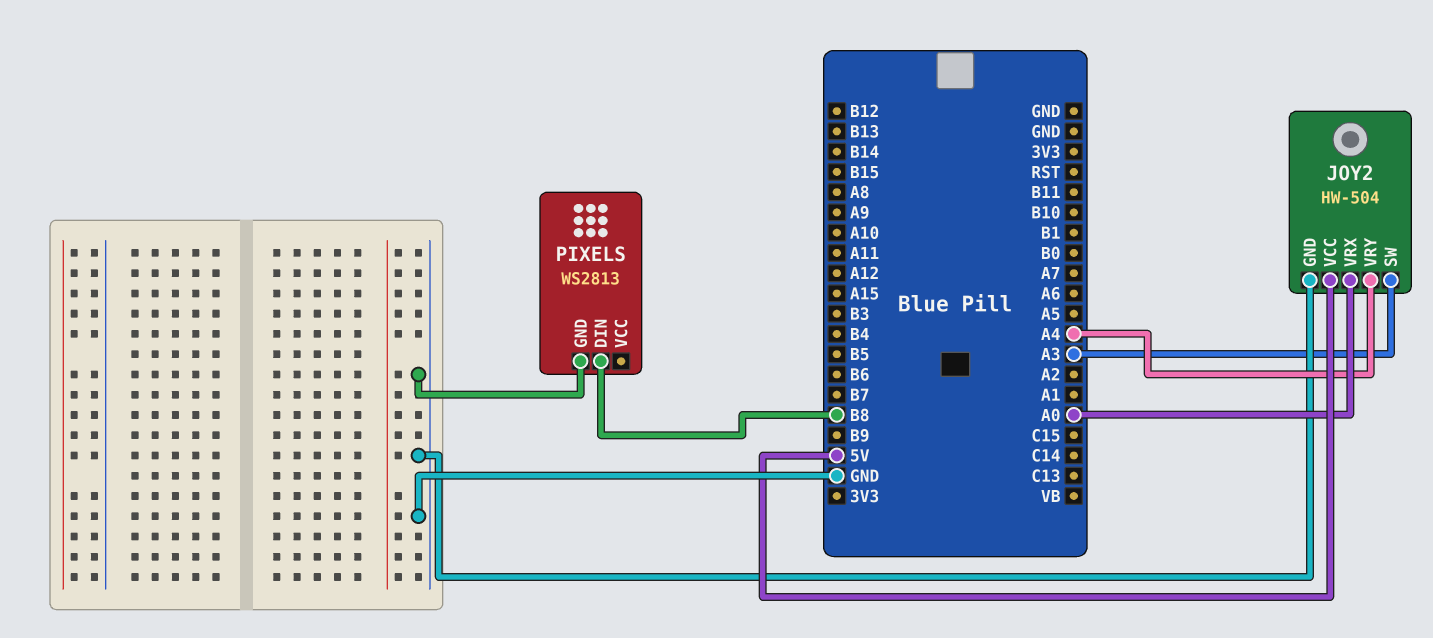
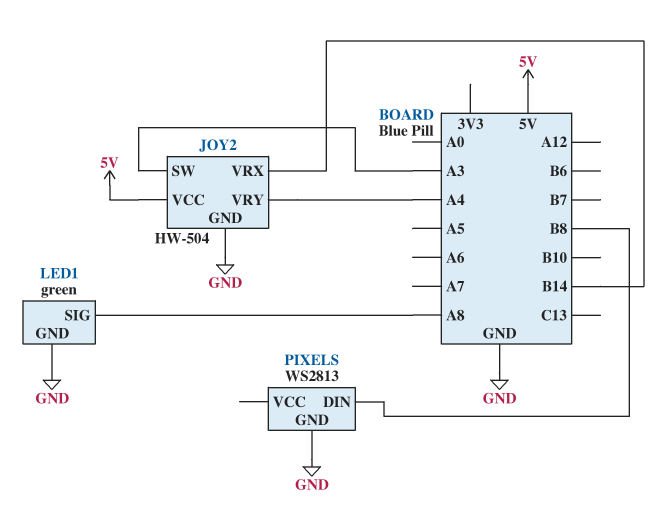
JOY2 pin VRX: A0 -> B14
LED1: none -> green
LED1 pin GND: none -> GND
LED1 pin SIG: none -> A8

